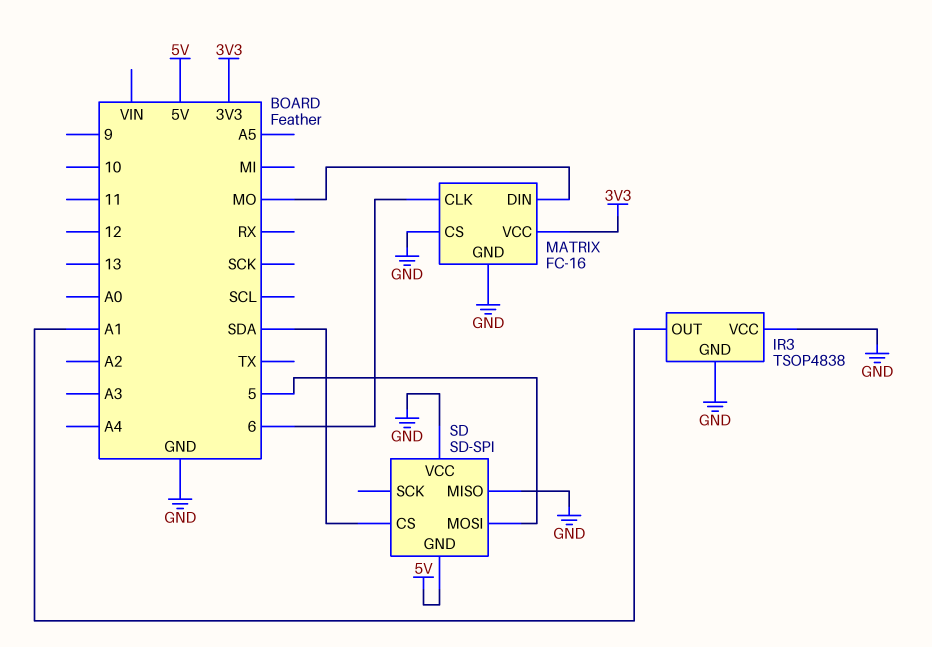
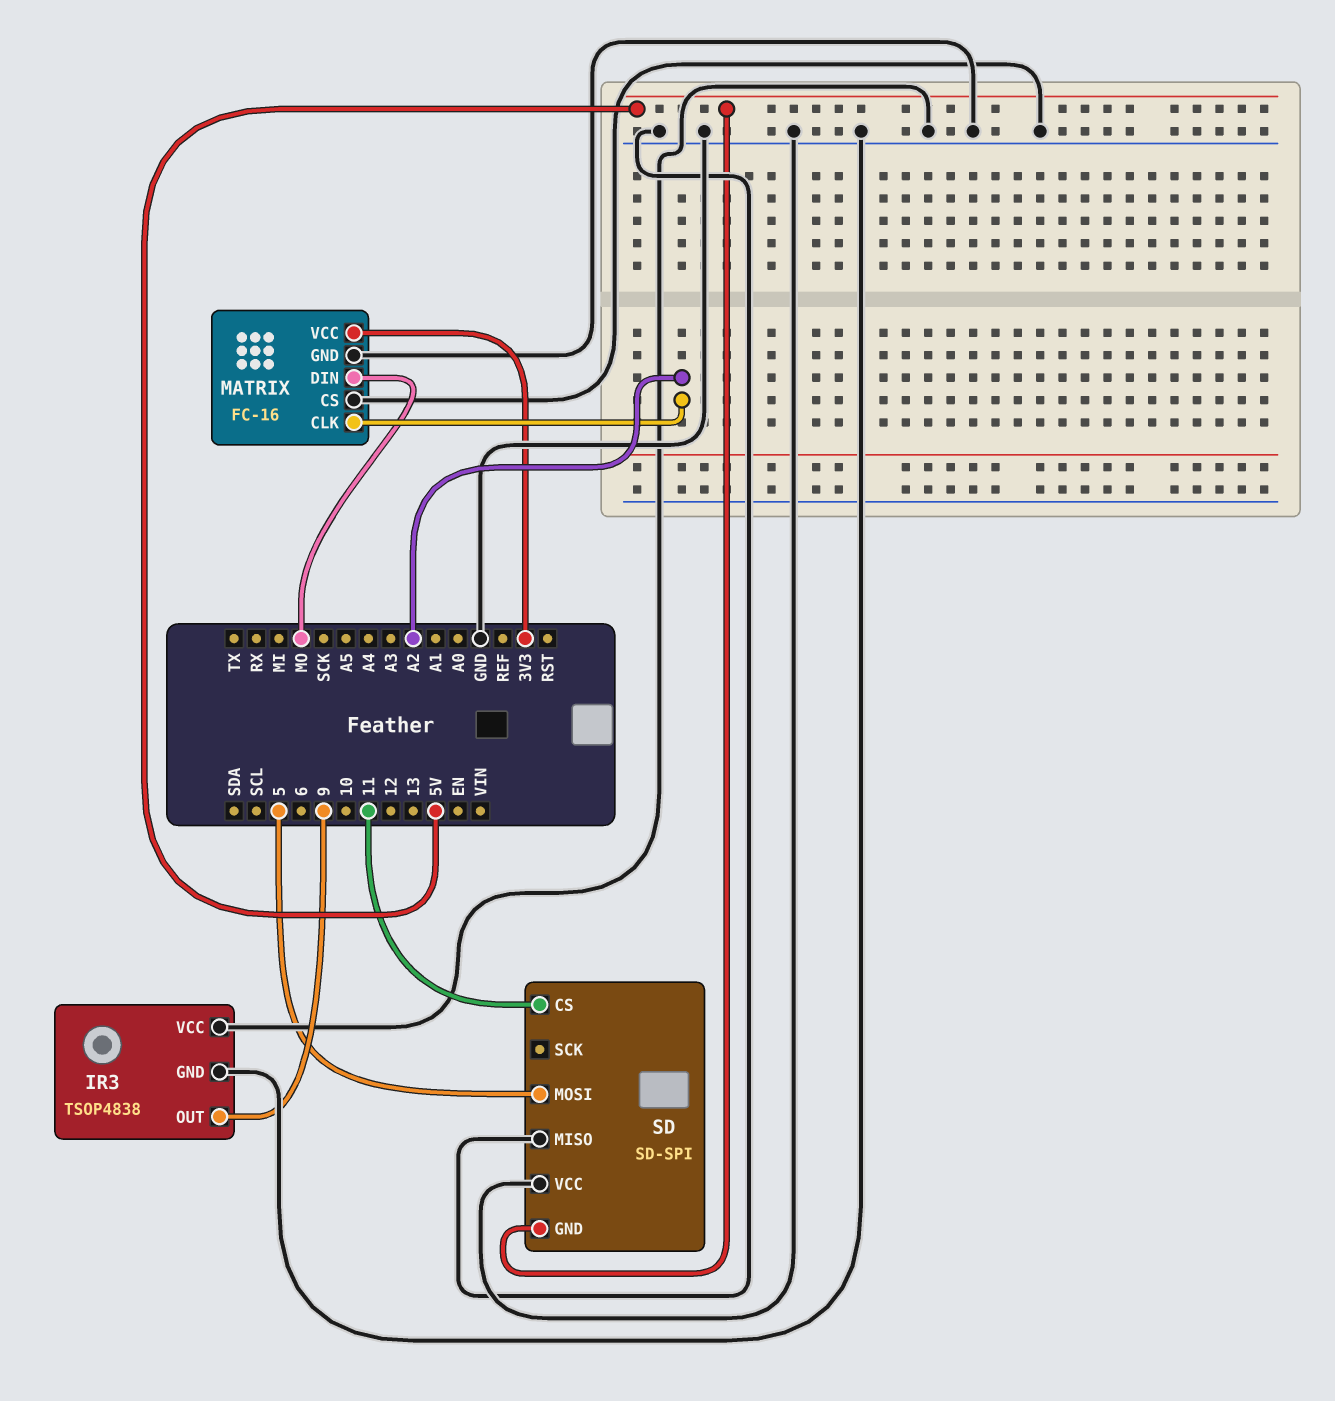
IR3 pin OUT: A1 -> 9
MATRIX pin CLK: 6 -> A2
SD pin CS: SDA -> 11

